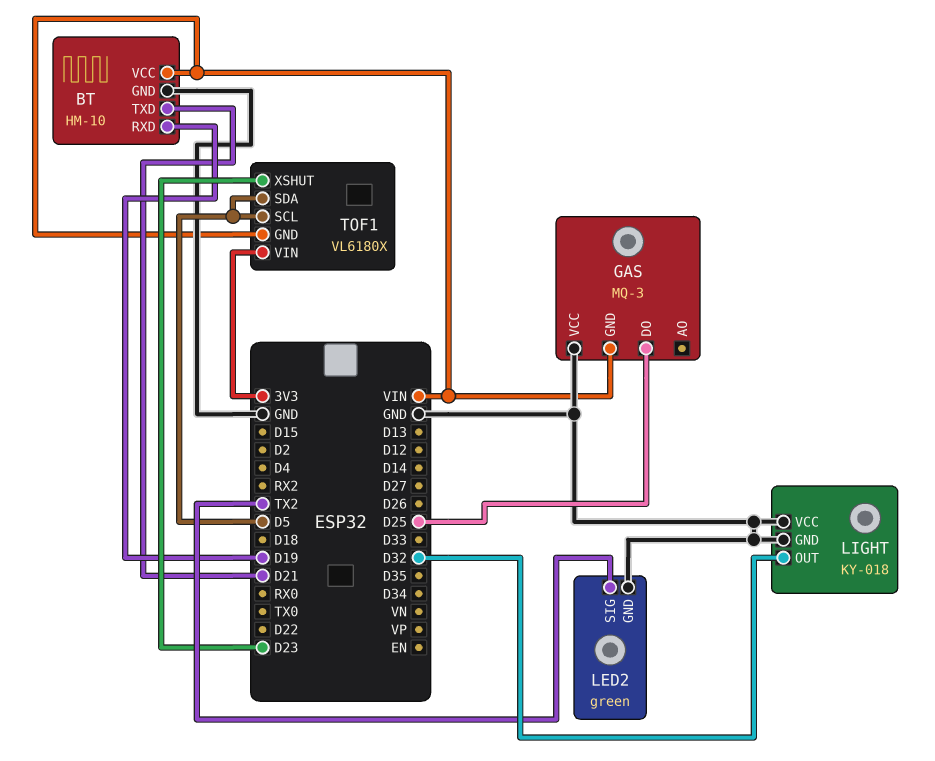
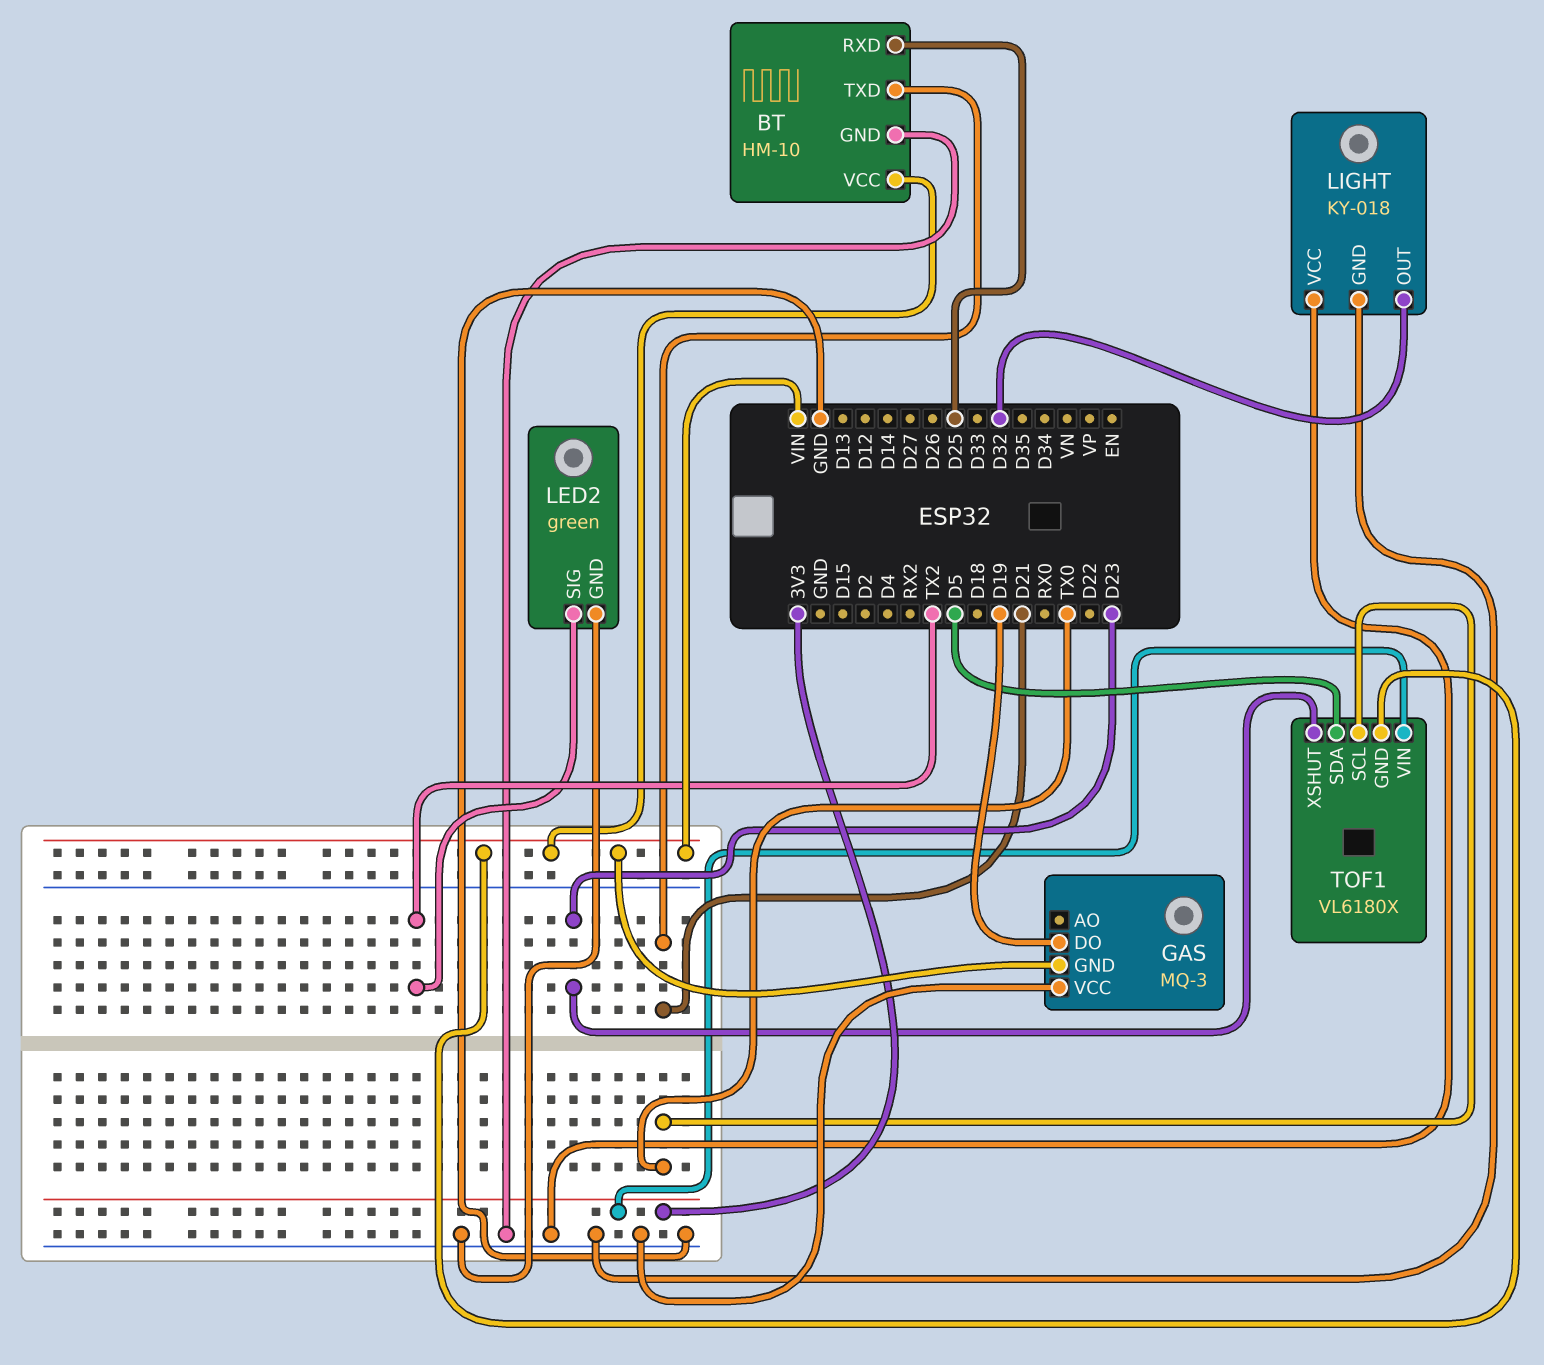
BT pin RXD: D19 -> D25
GAS pin DO: D25 -> D19
TOF1 pin SCL: D5 -> TX0

